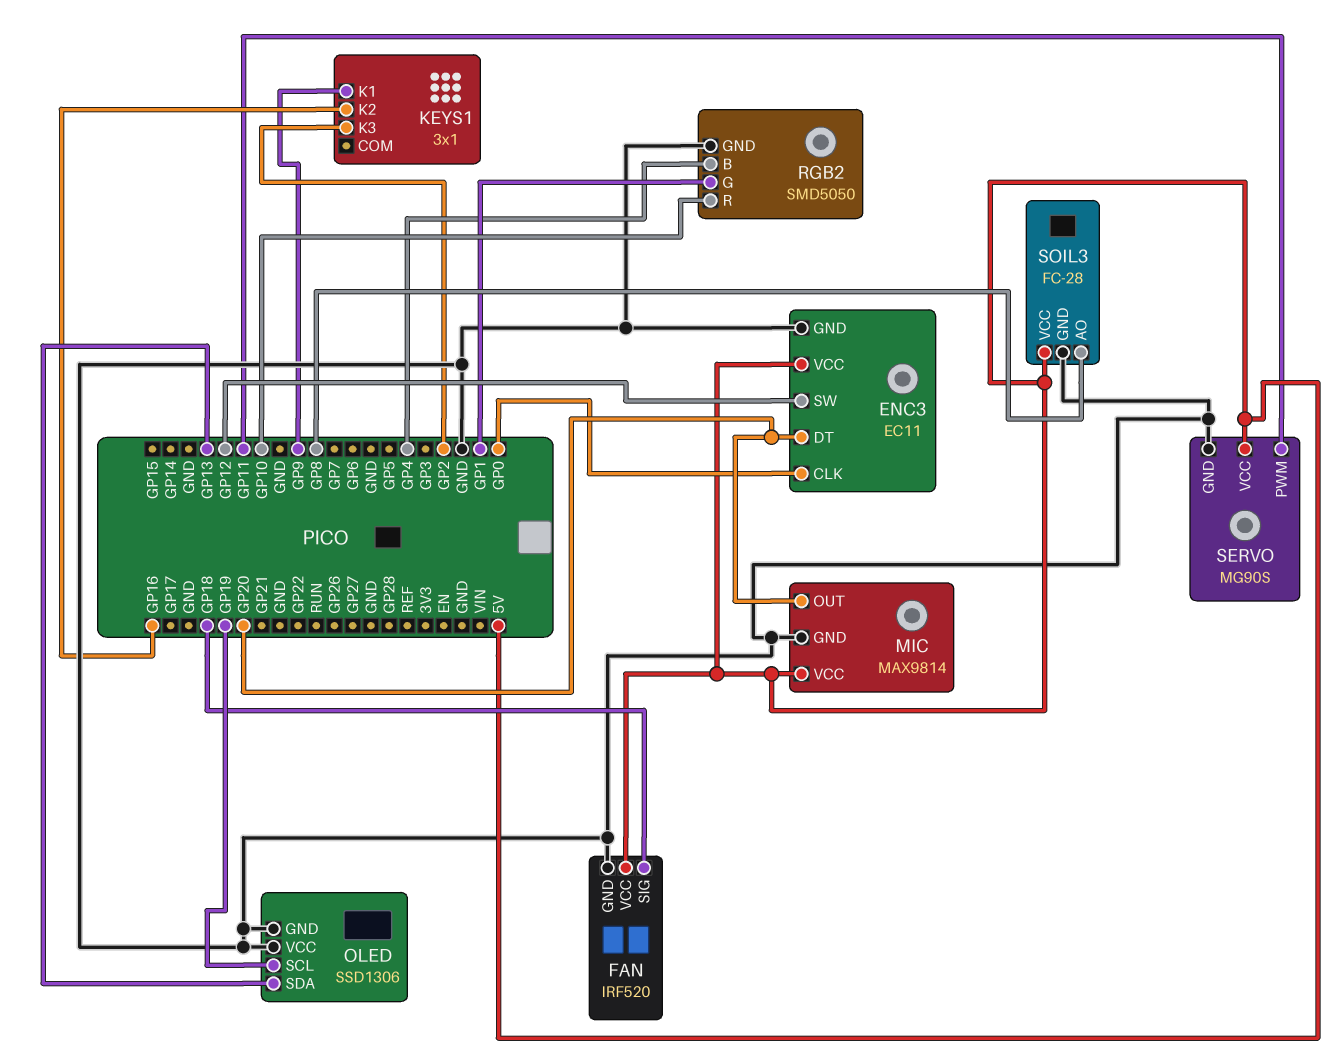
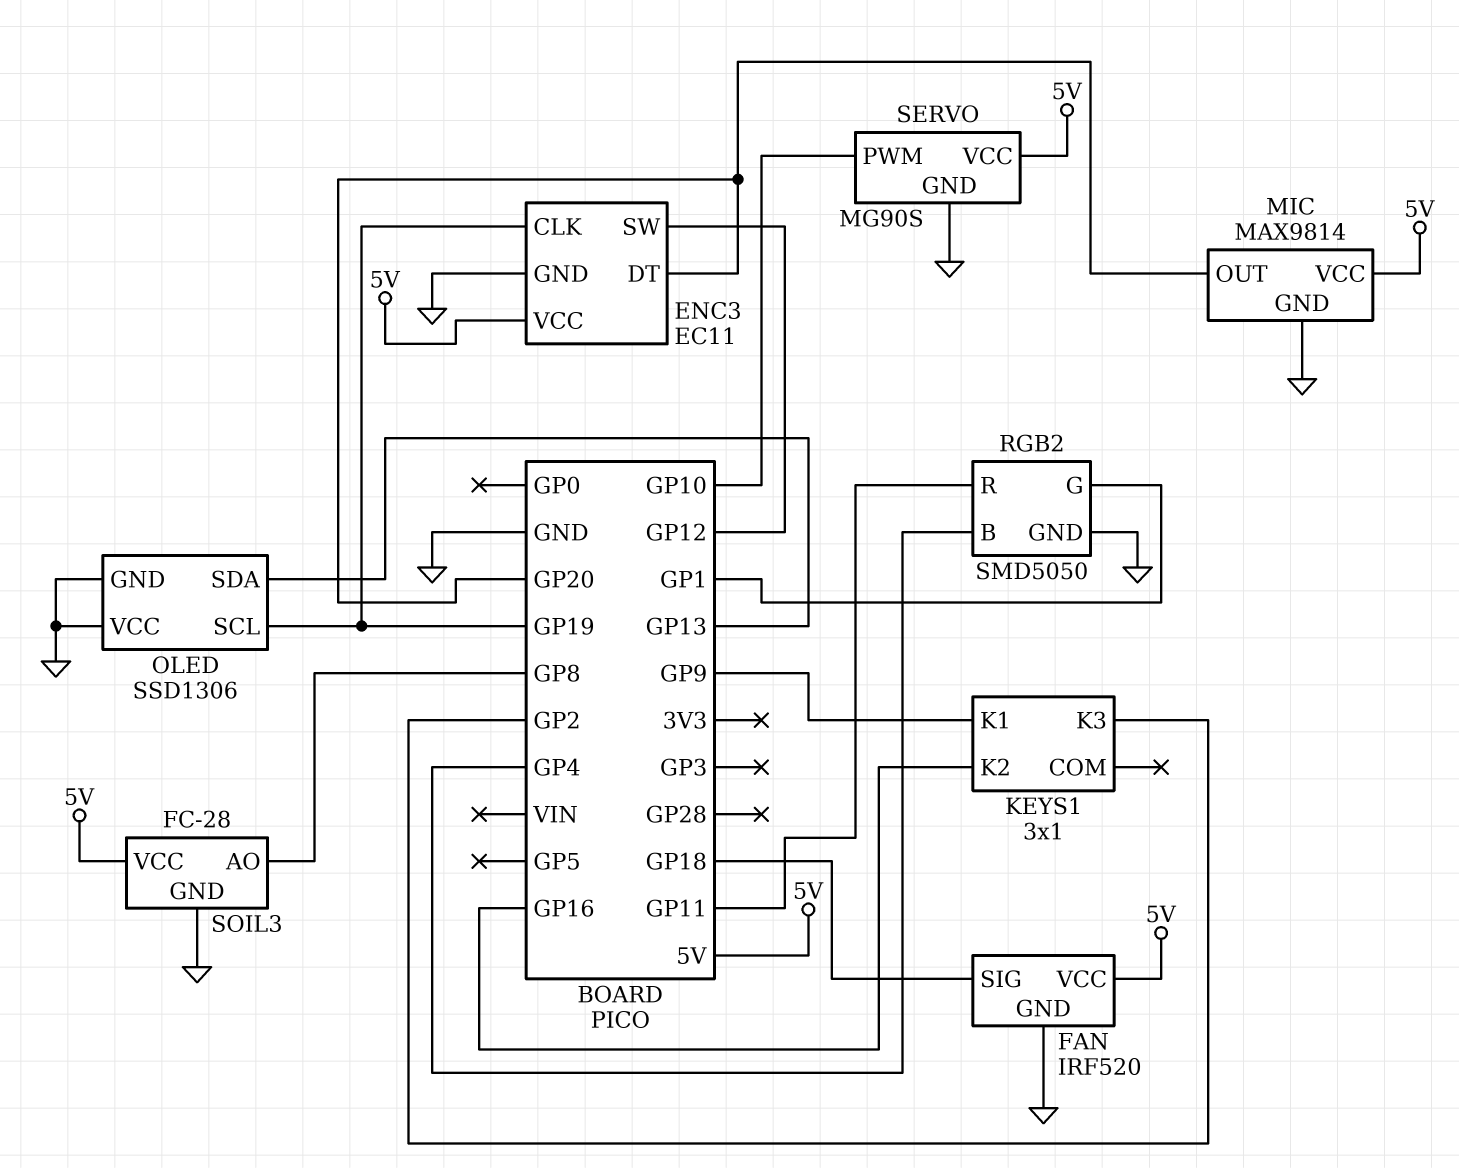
ENC3 pin CLK: GP0 -> GP19
RGB2 pin R: GP10 -> GP11
SERVO pin PWM: GP11 -> GP10

